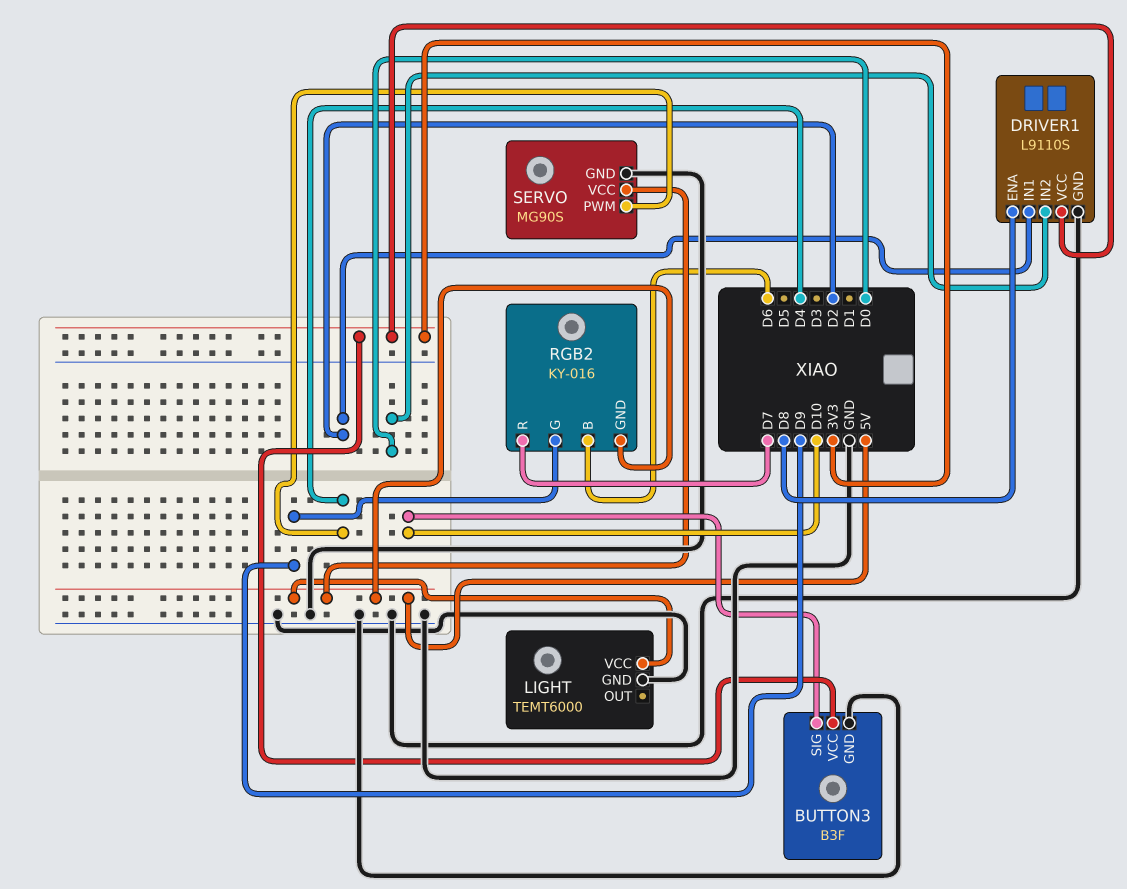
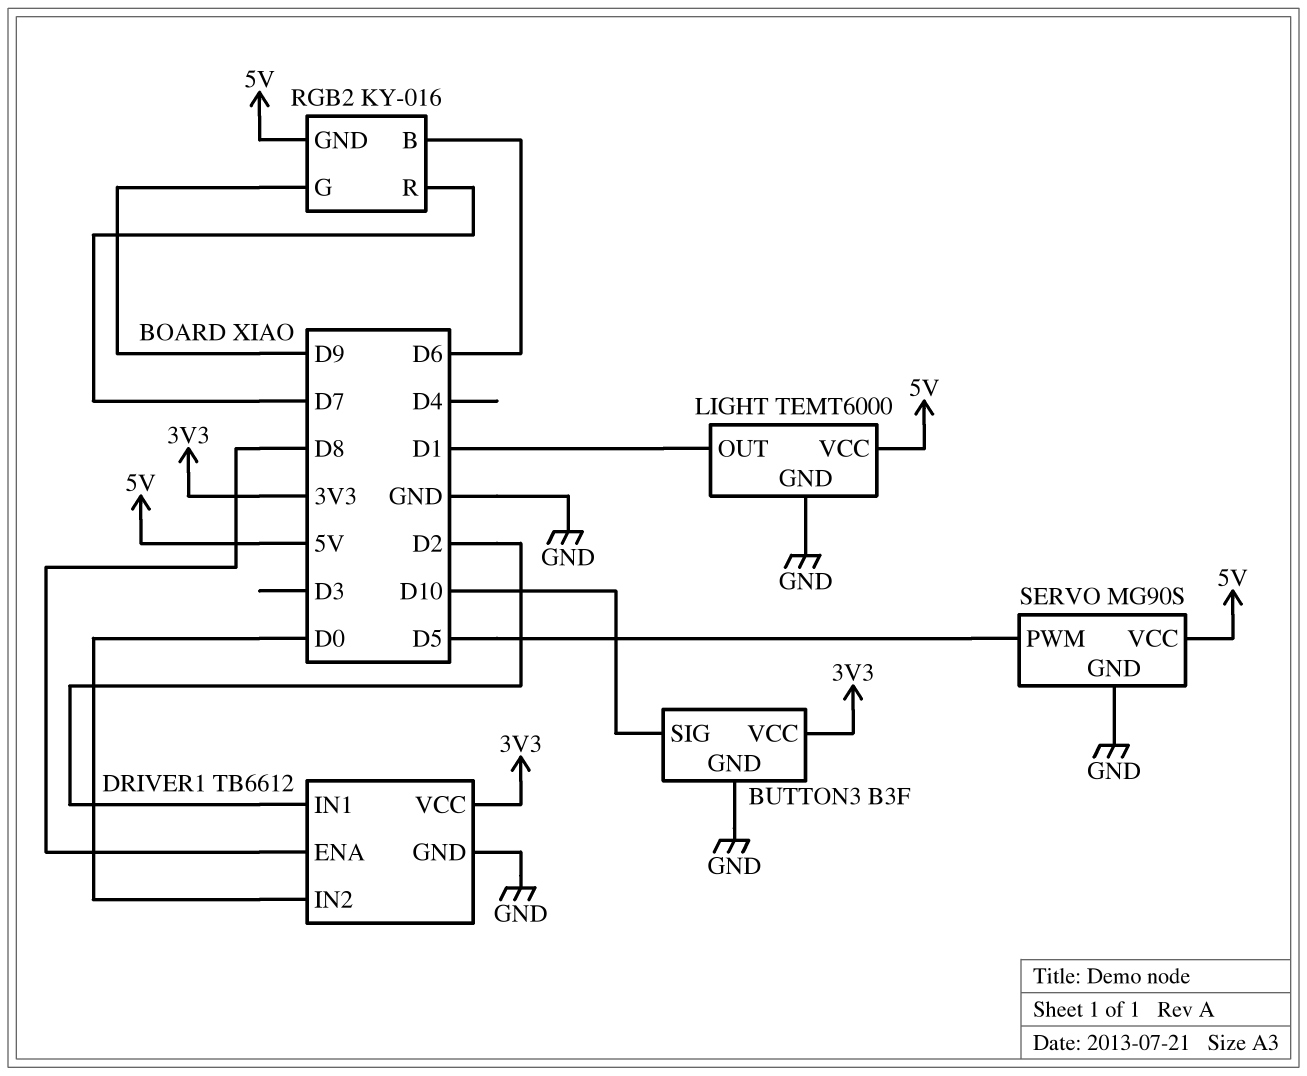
DRIVER1: L9110S -> TB6612
LIGHT pin OUT: none -> D1
SERVO pin PWM: D4 -> D5

